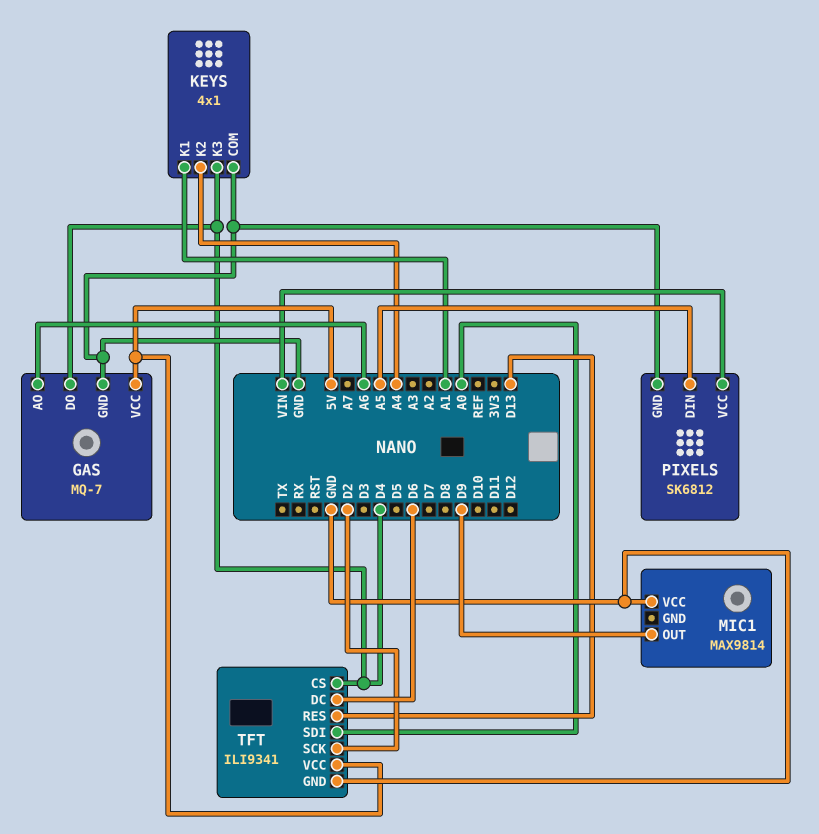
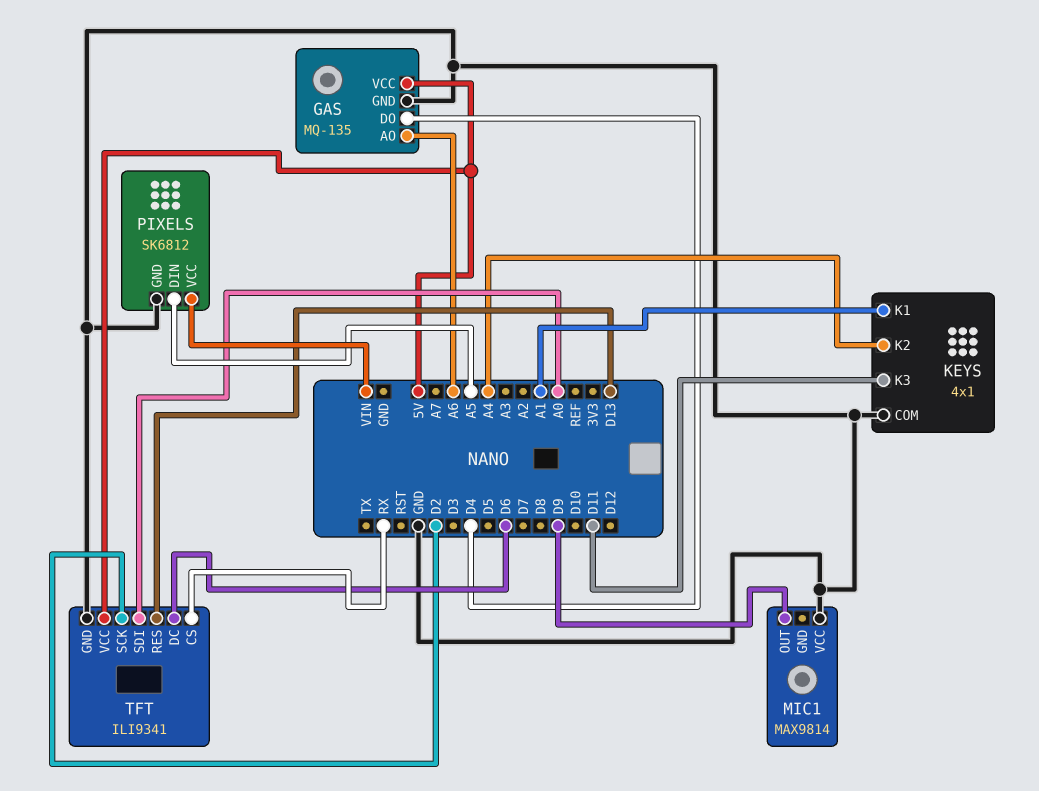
GAS: MQ-7 -> MQ-135
KEYS pin K3: D4 -> D11
TFT pin CS: D4 -> RX

